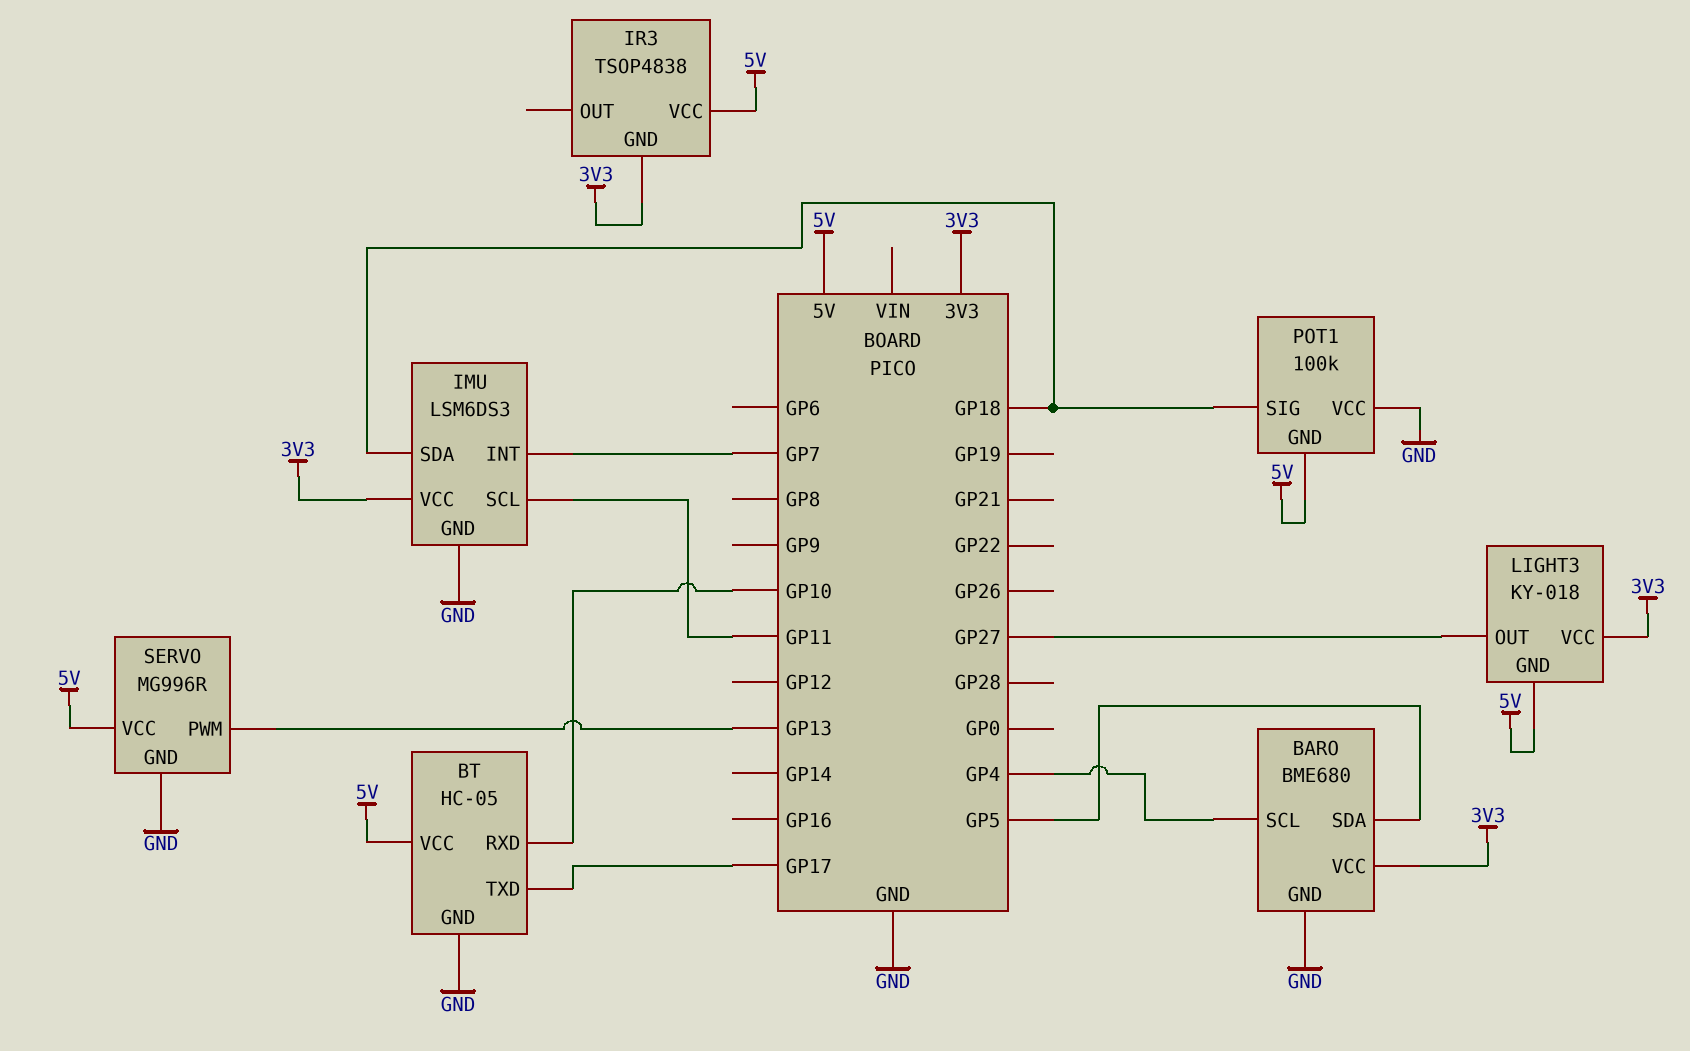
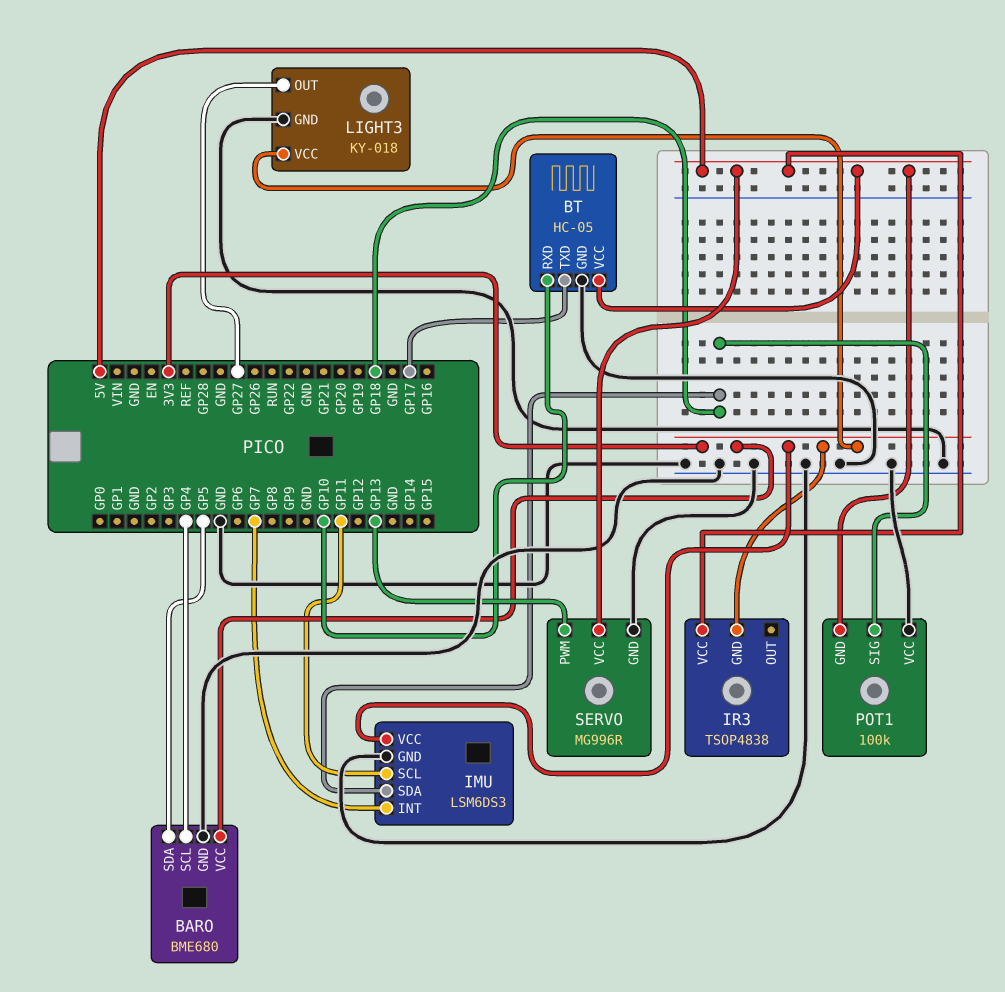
LIGHT3 pin GND: 5V -> GND

